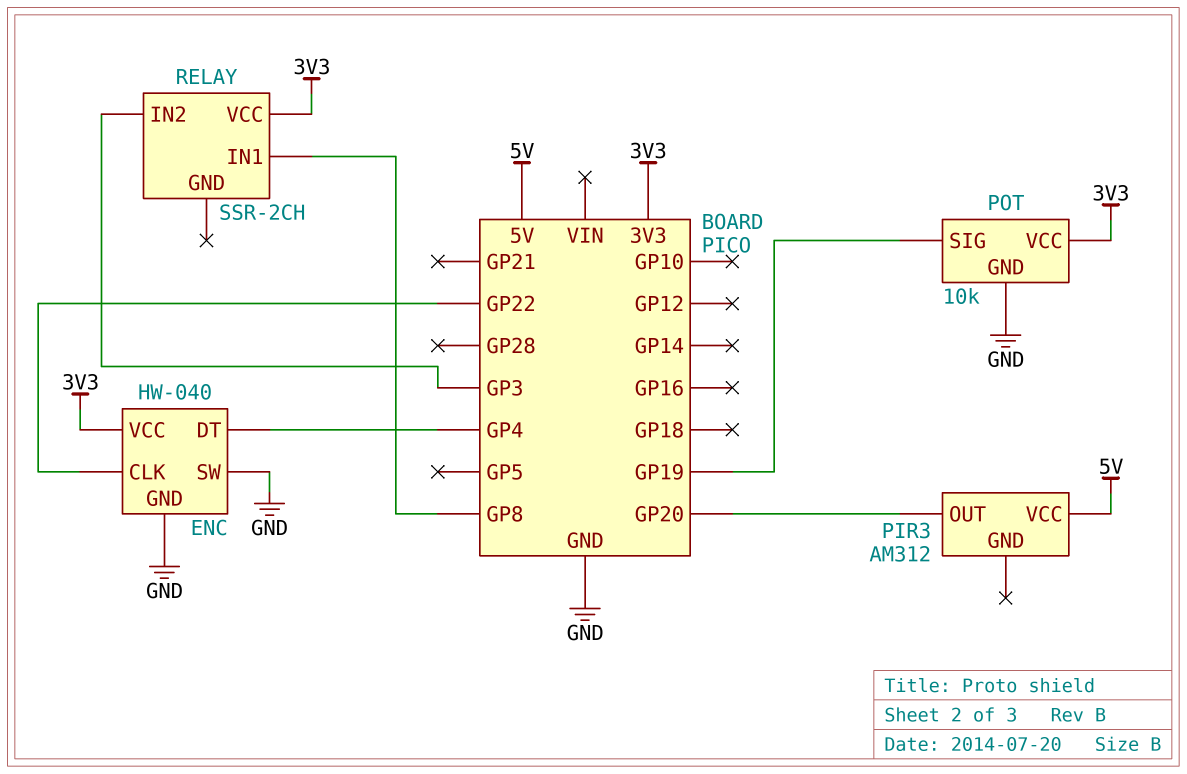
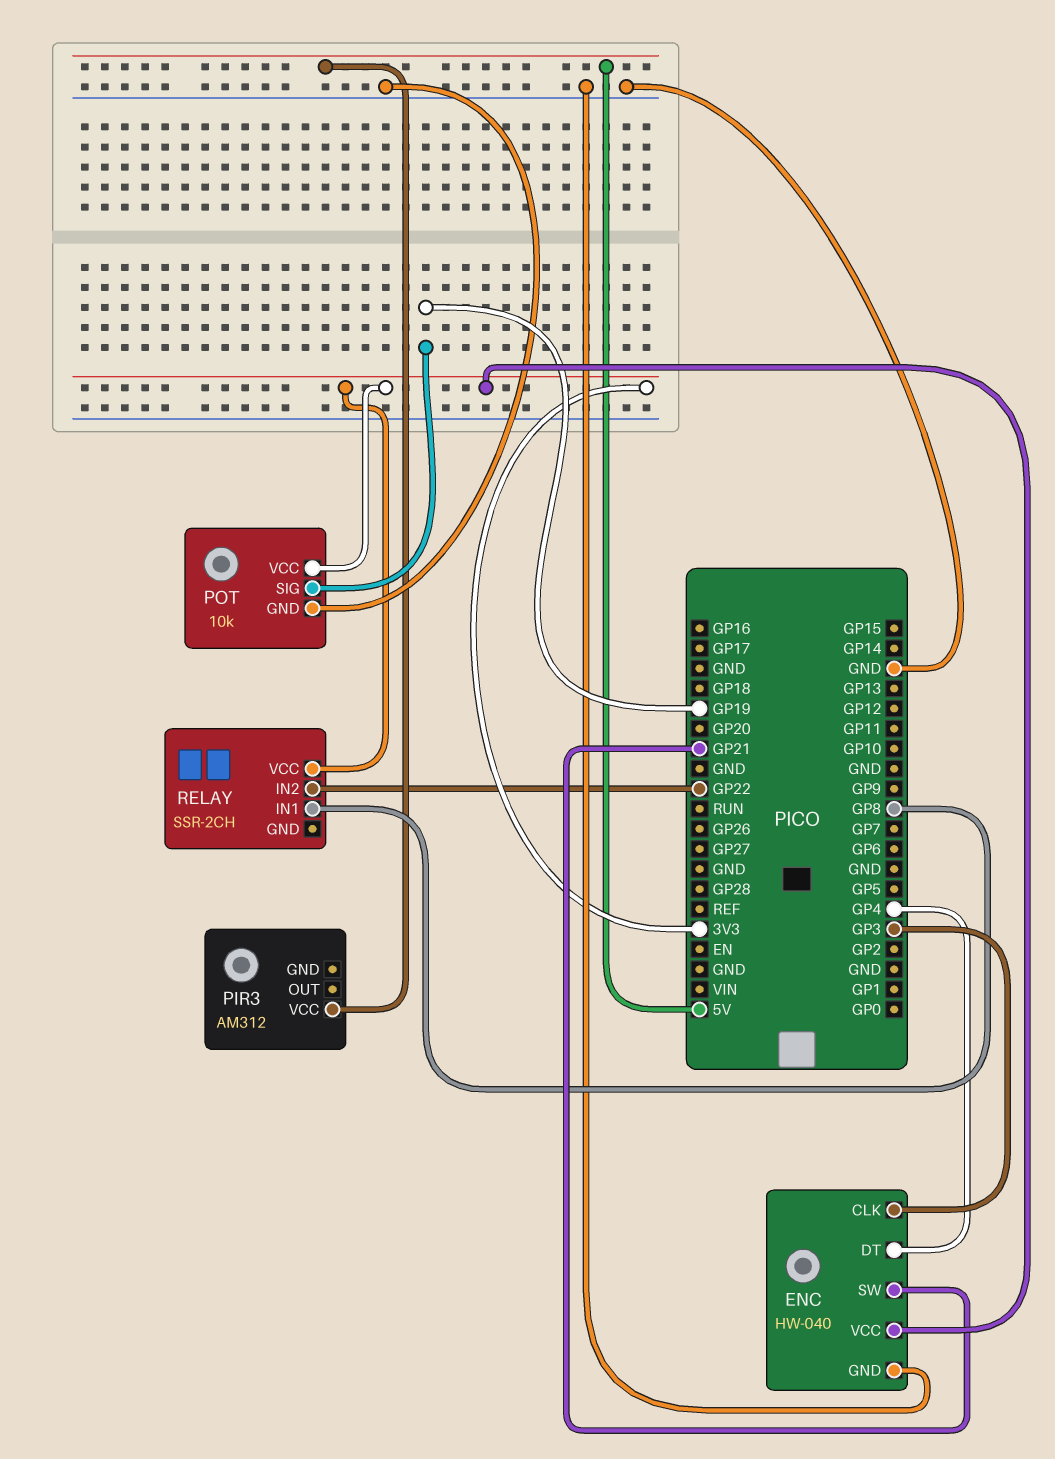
ENC pin CLK: GP22 -> GP3
ENC pin SW: GND -> GP21
PIR3 pin OUT: GP20 -> none
RELAY pin IN2: GP3 -> GP22

